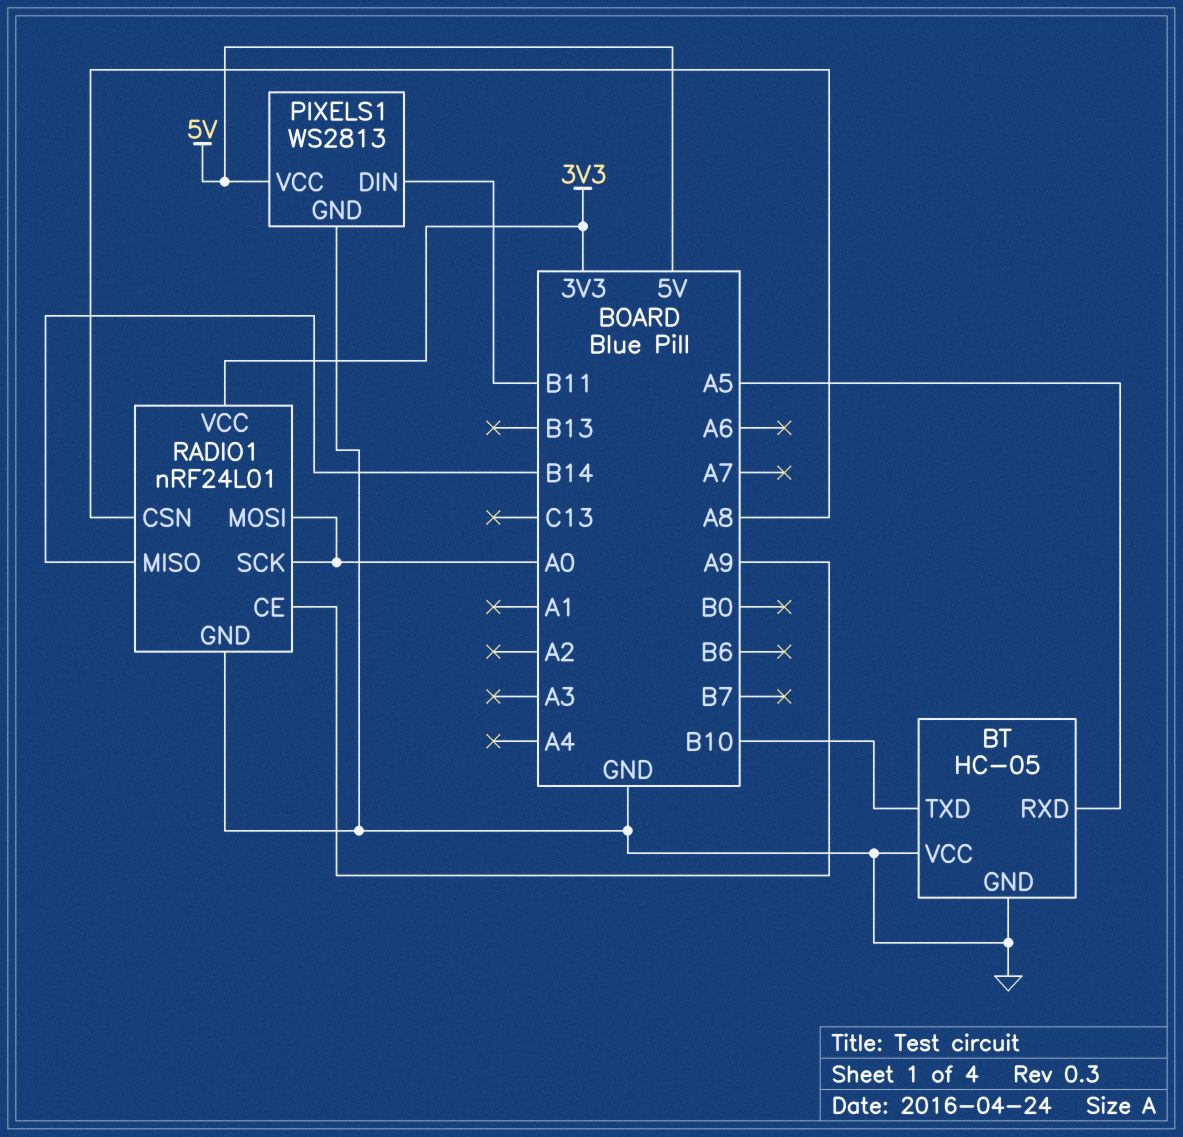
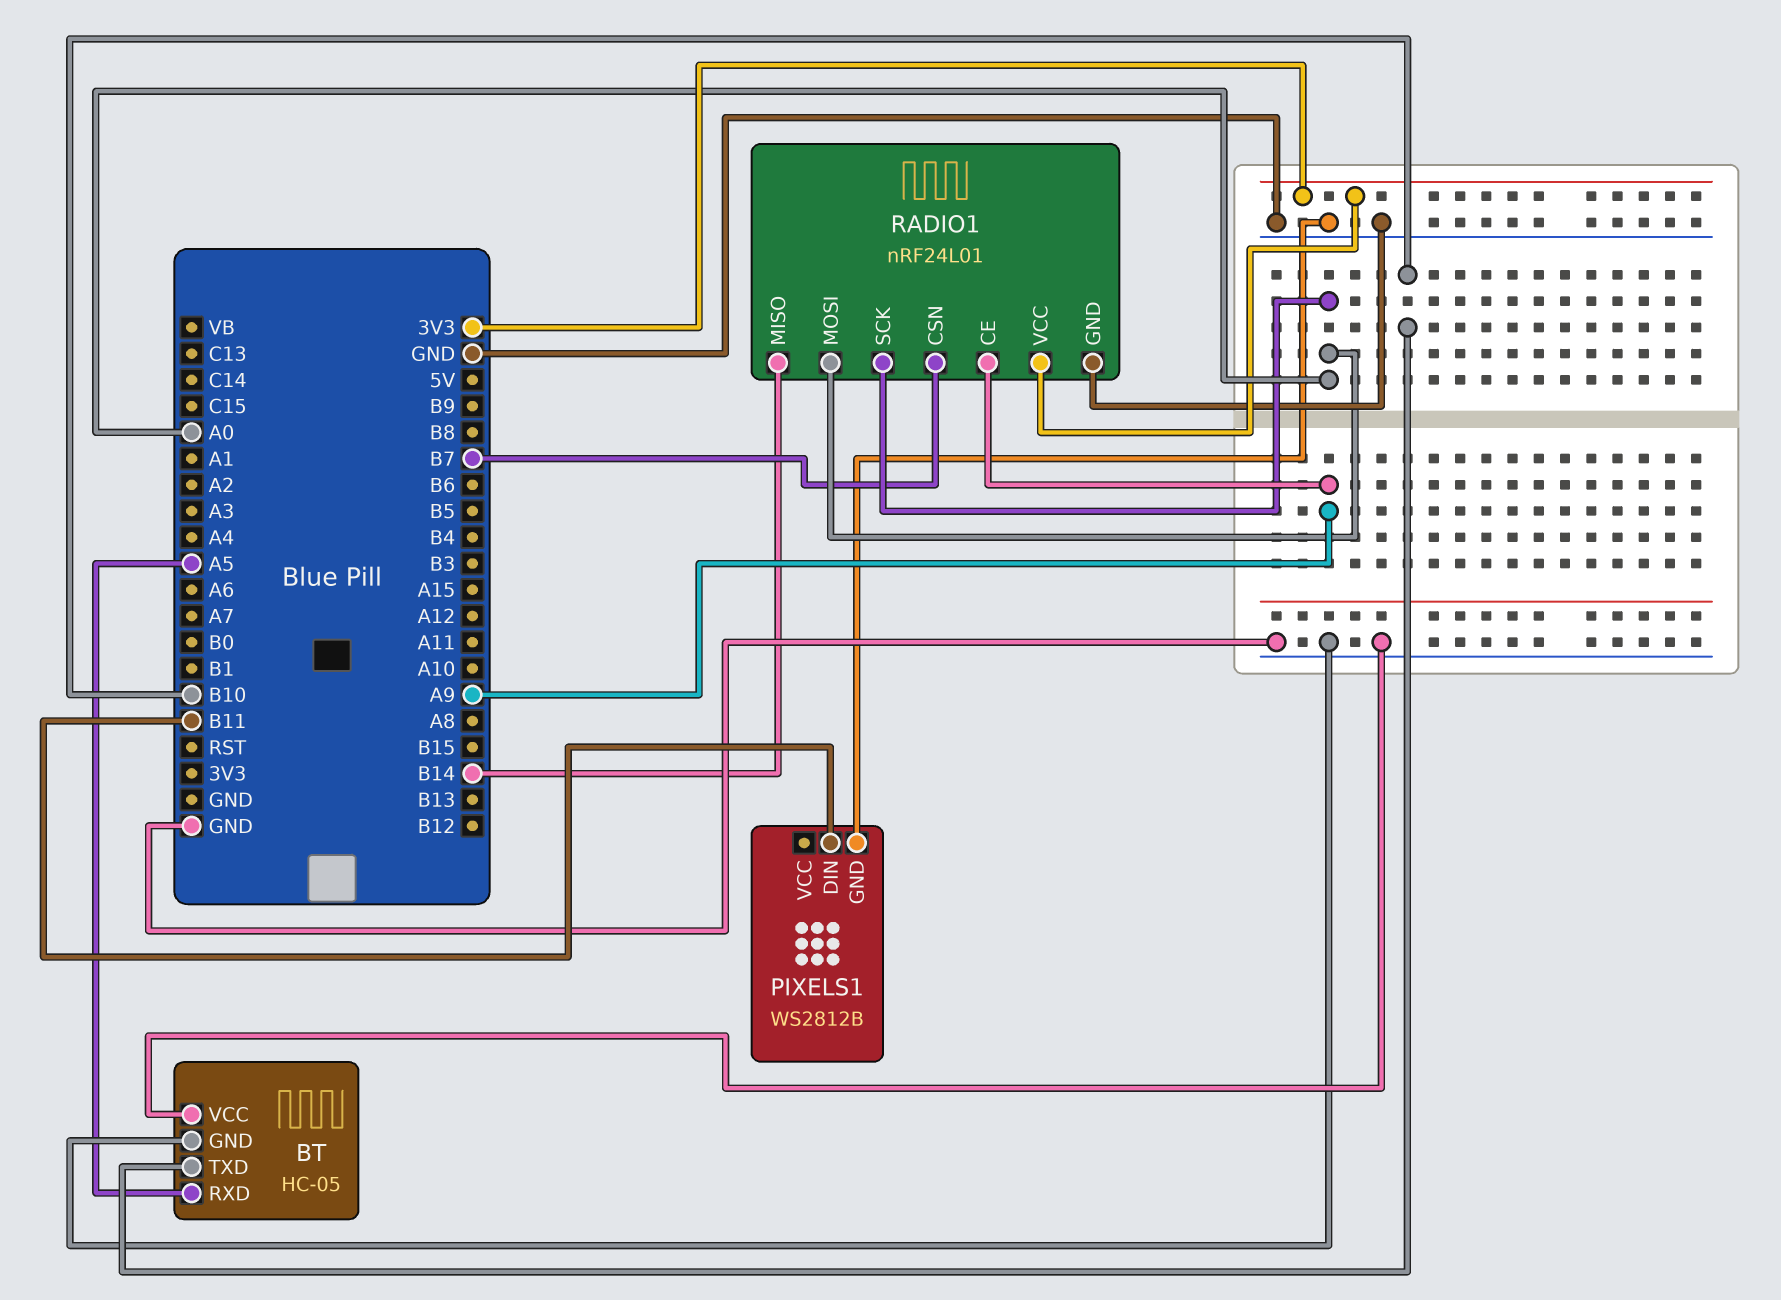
PIXELS1: WS2813 -> WS2812B
PIXELS1 pin VCC: 5V -> none
RADIO1 pin CSN: A8 -> B7

